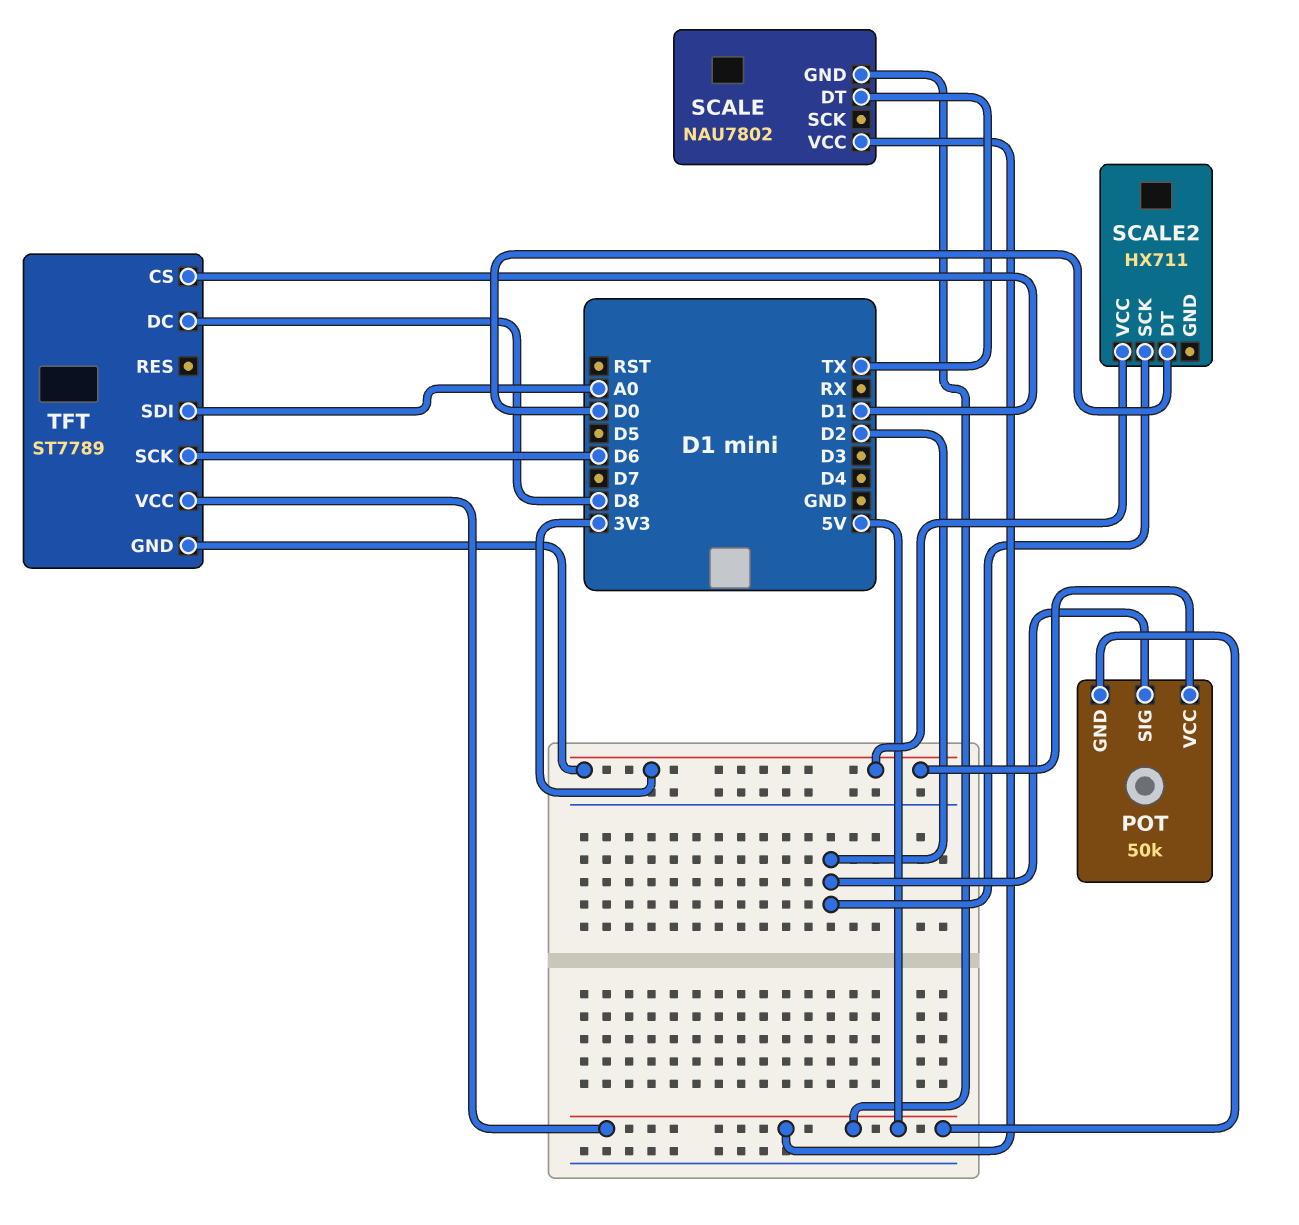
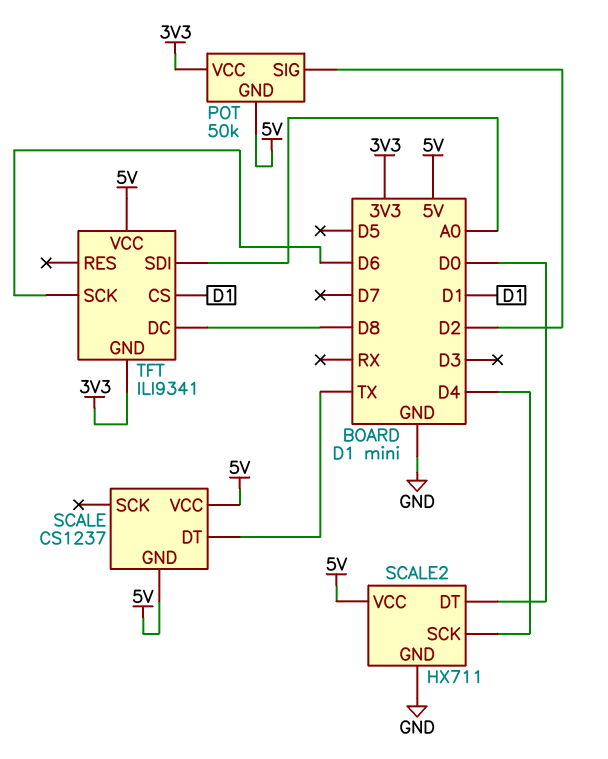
SCALE: NAU7802 -> CS1237
SCALE2 pin GND: none -> GND
SCALE2 pin SCK: D2 -> D4
SCALE2 pin VCC: 3V3 -> 5V
TFT: ST7789 -> ILI9341

